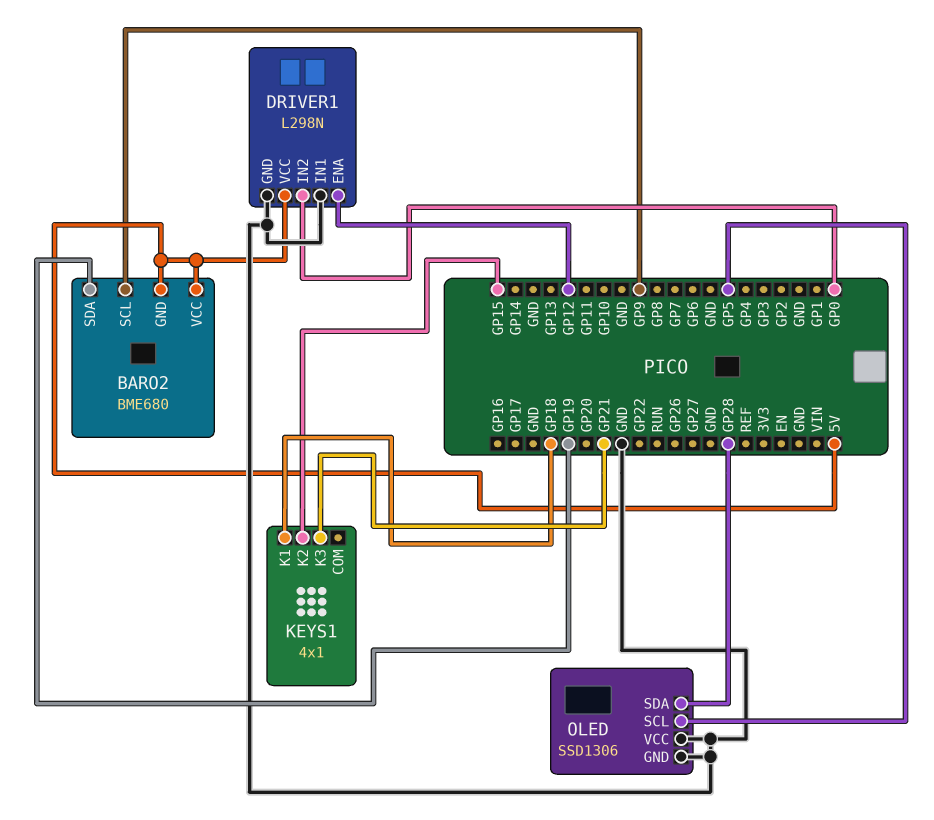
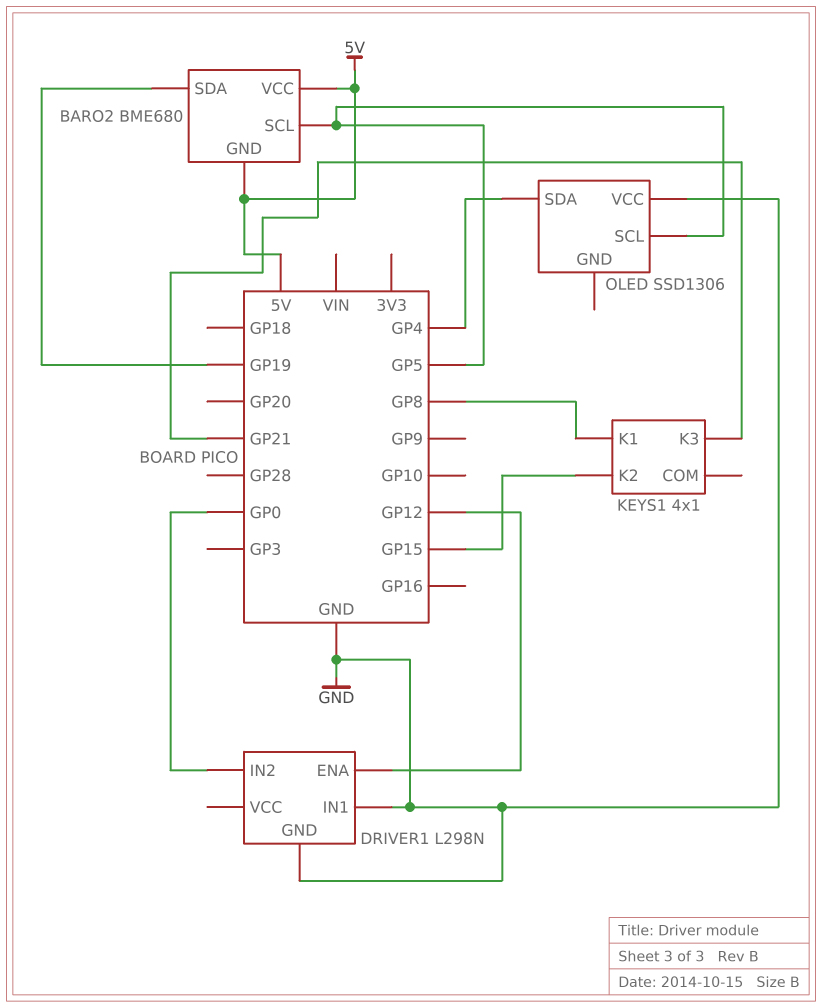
BARO2 pin SCL: GP9 -> GP5
DRIVER1 pin VCC: 5V -> none
KEYS1 pin K1: GP18 -> GP8
OLED pin GND: GND -> none
OLED pin SDA: GP28 -> GP4

